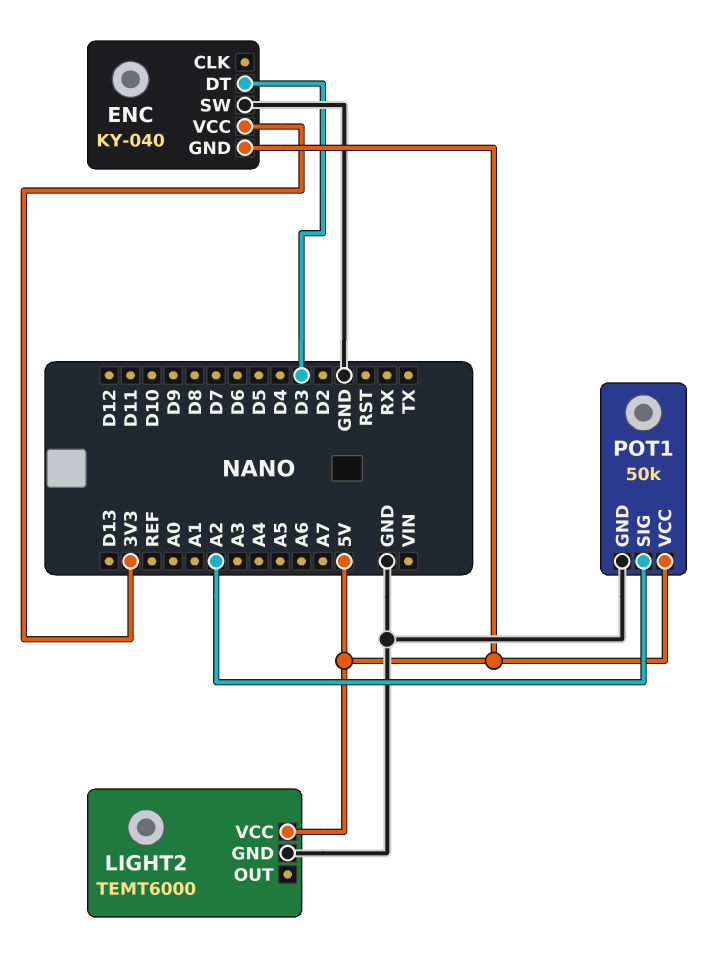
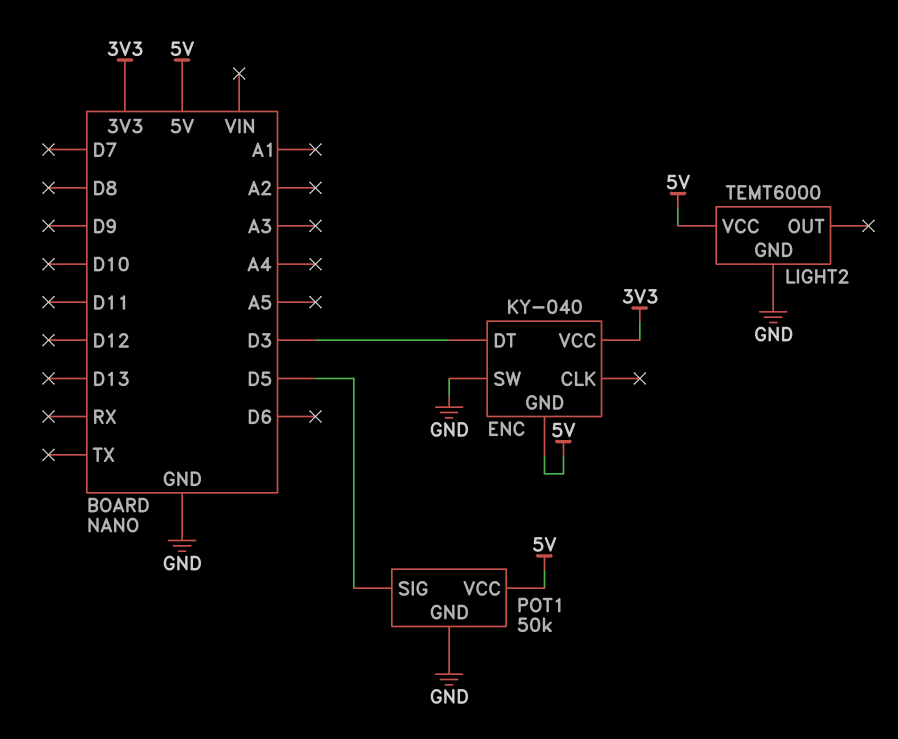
POT1 pin SIG: A2 -> D5

